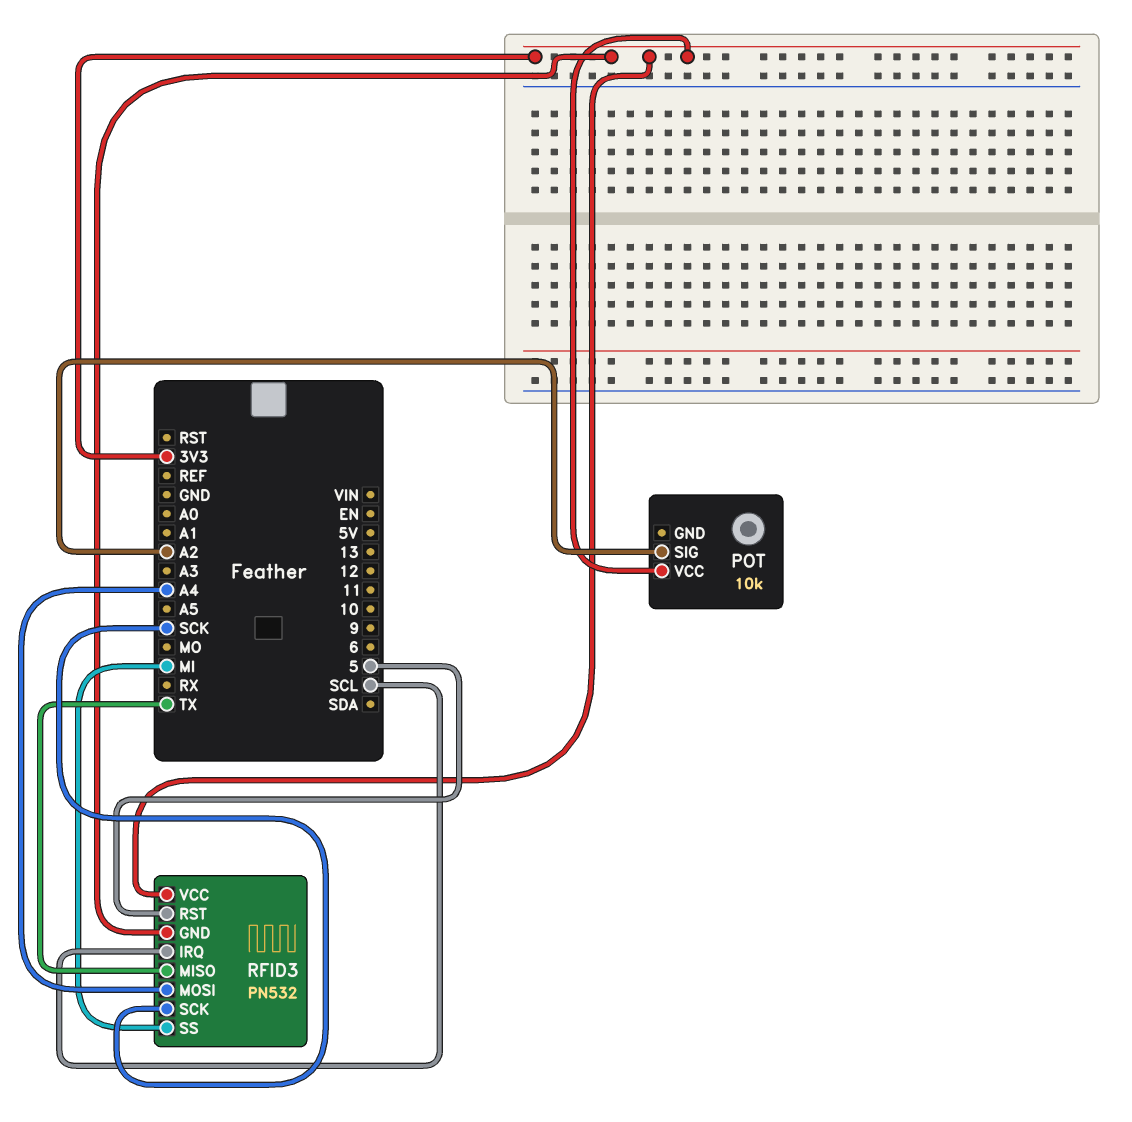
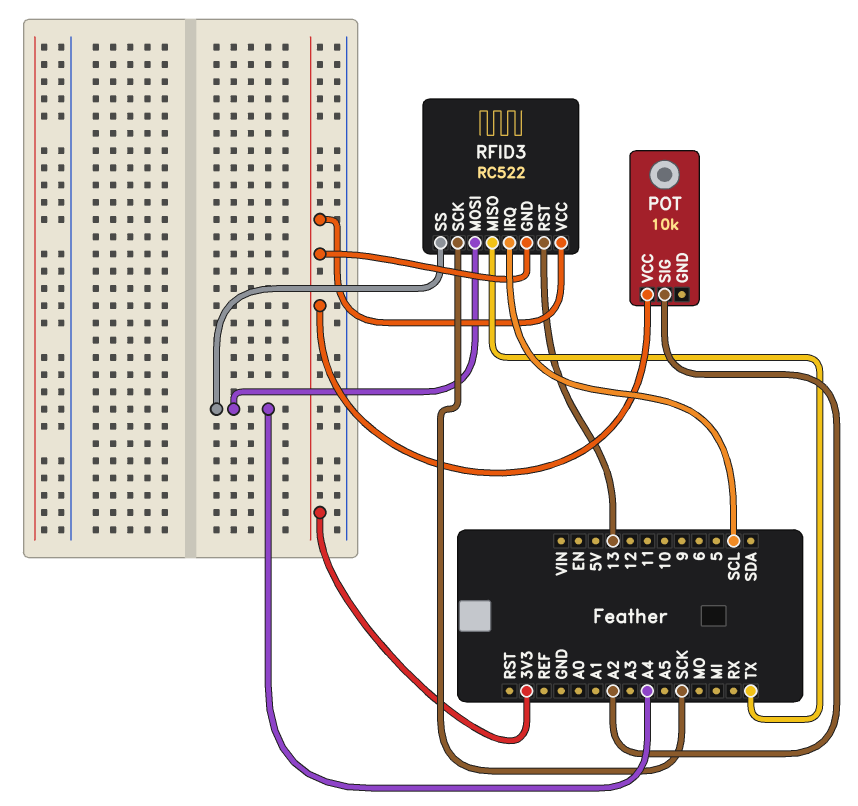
RFID3: PN532 -> RC522
RFID3 pin RST: 5 -> 13
RFID3 pin SS: MI -> A4

